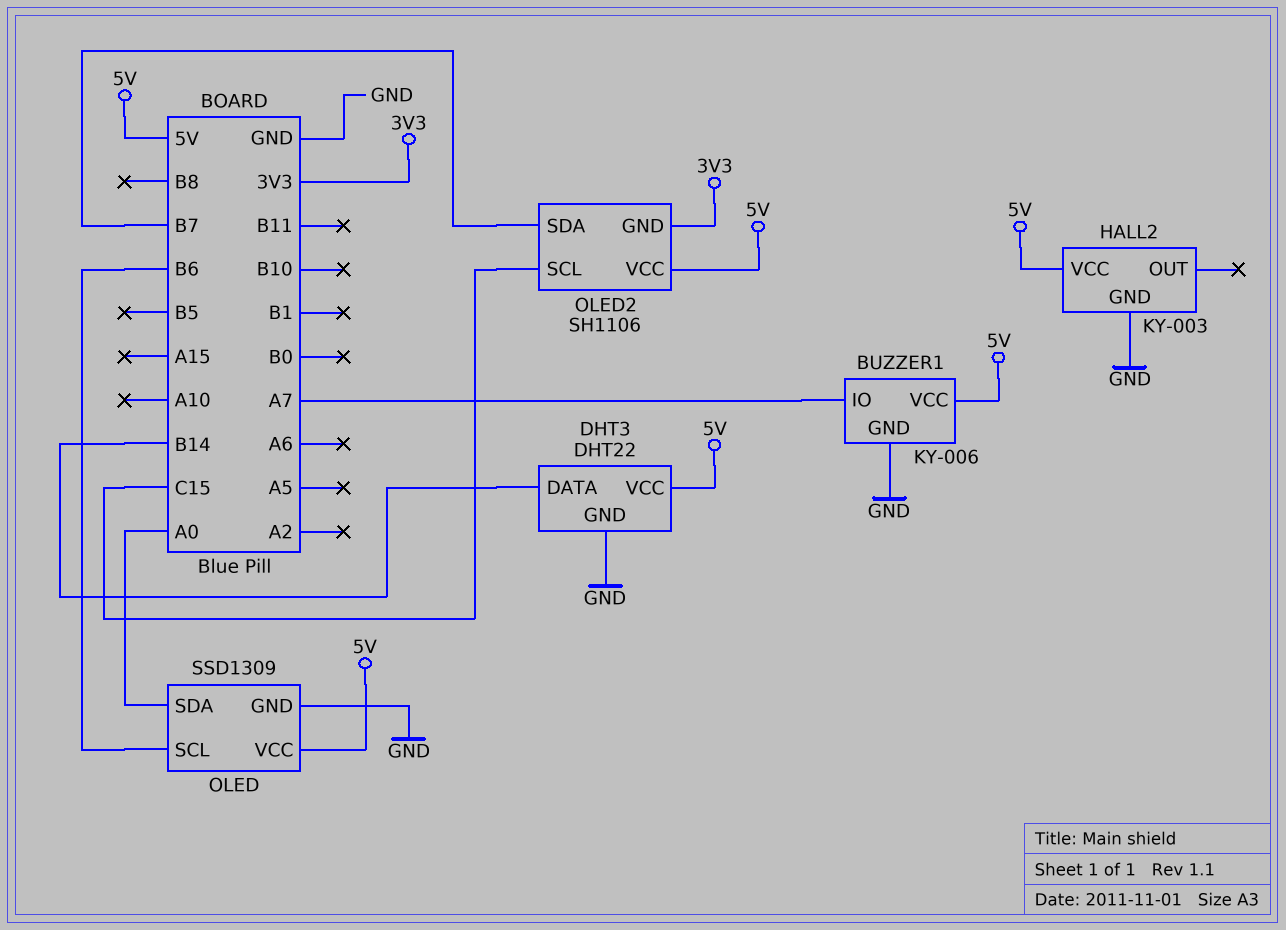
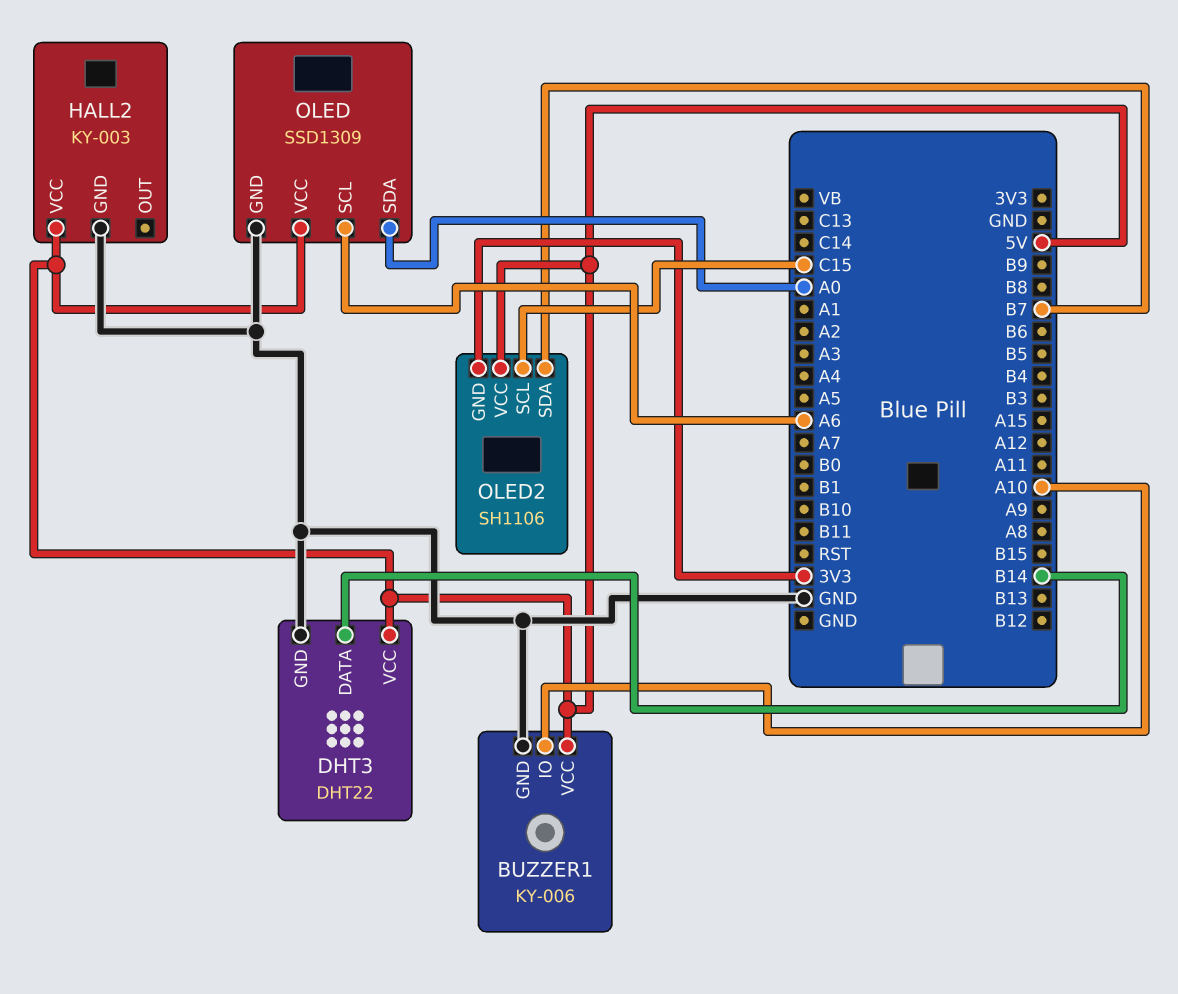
BUZZER1 pin IO: A7 -> A10
OLED pin SCL: B6 -> A6

